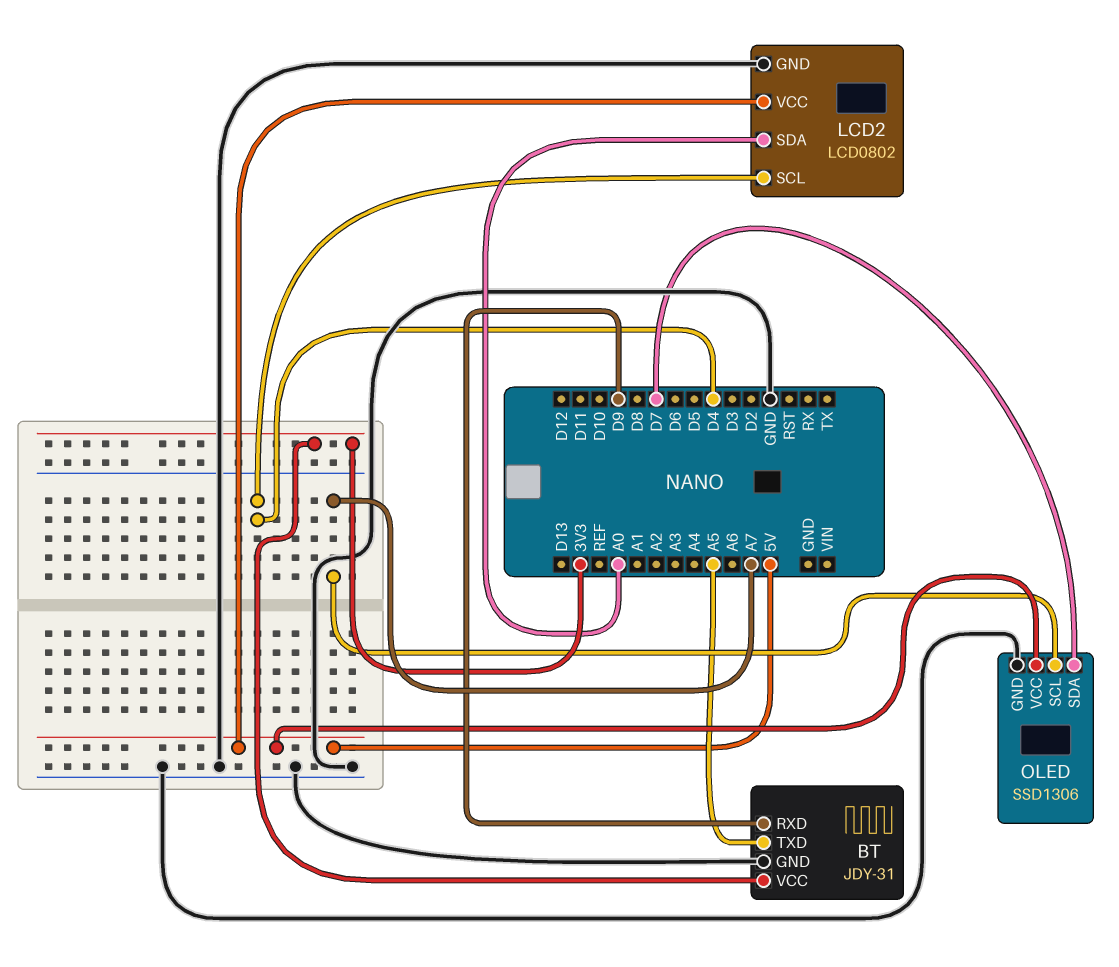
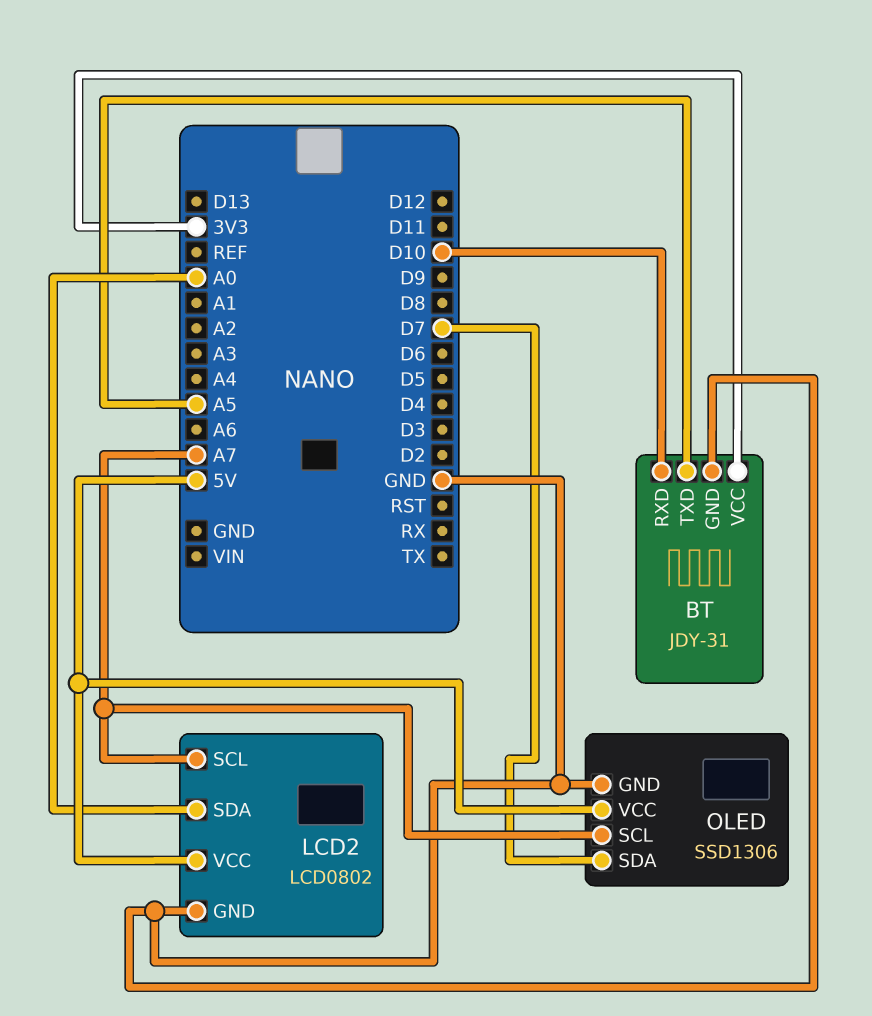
BT pin RXD: D9 -> D10
LCD2 pin SCL: D4 -> A7

